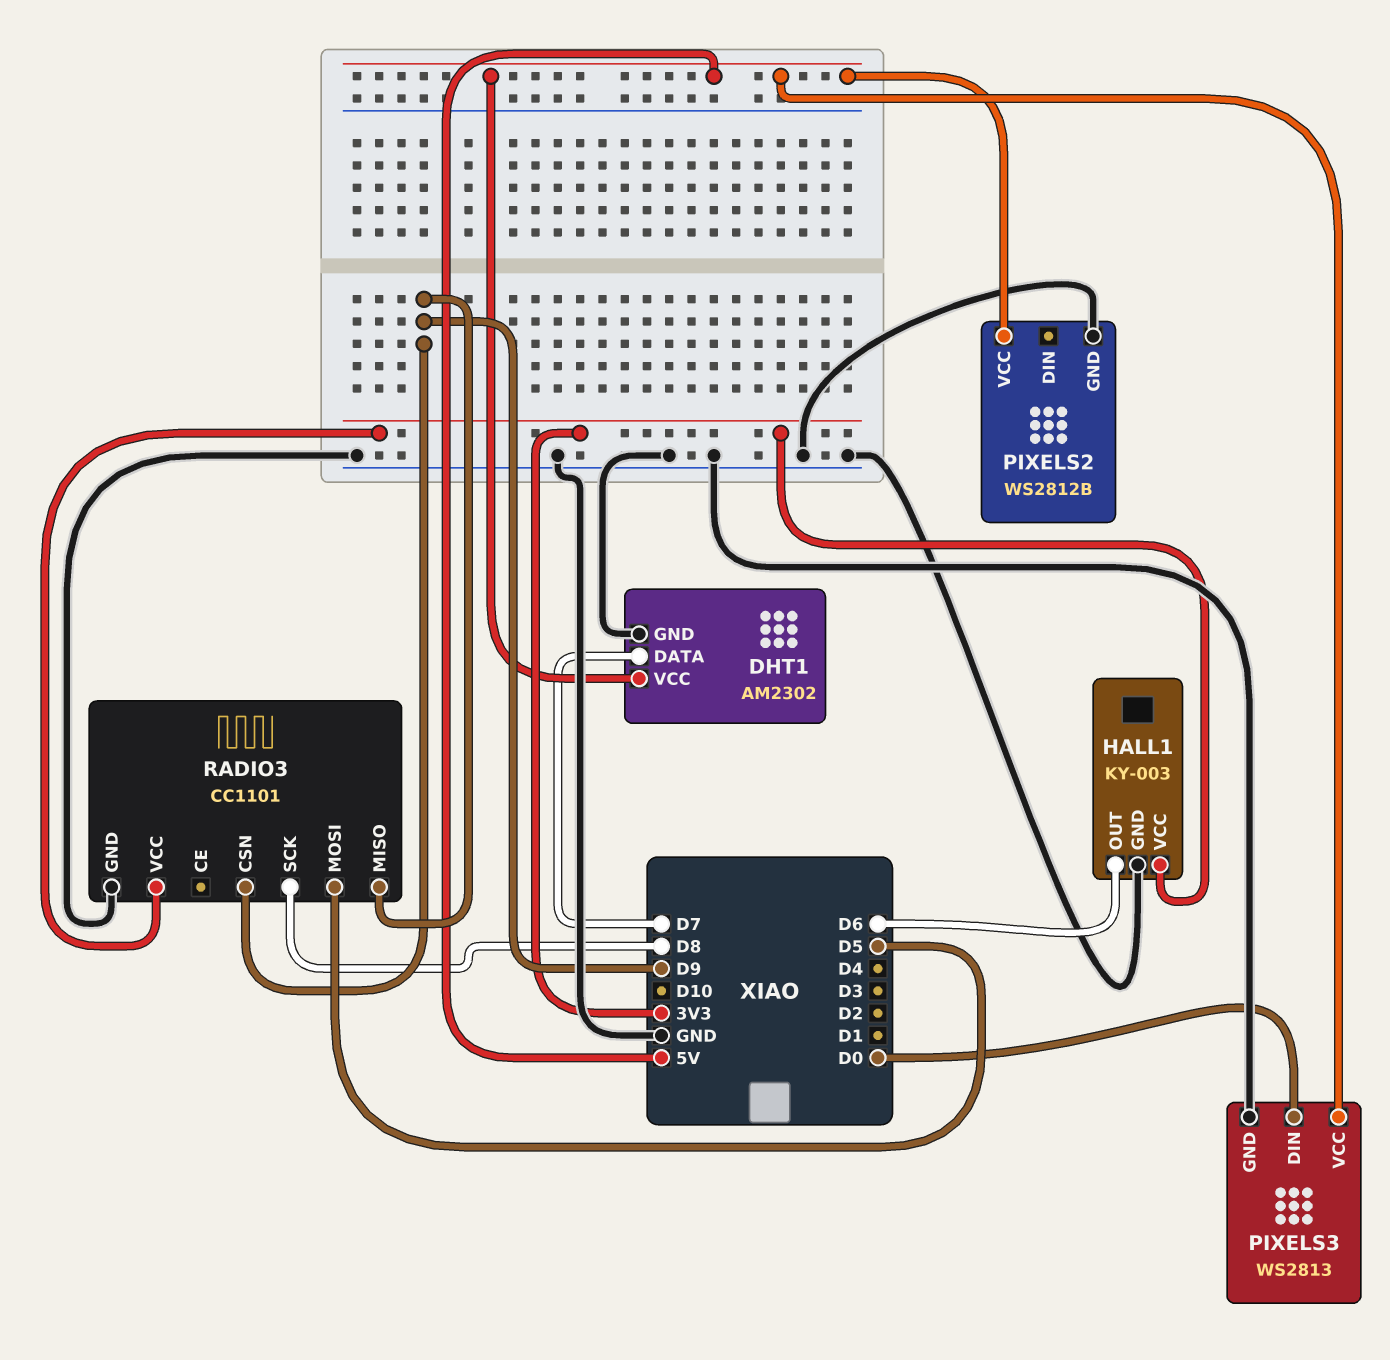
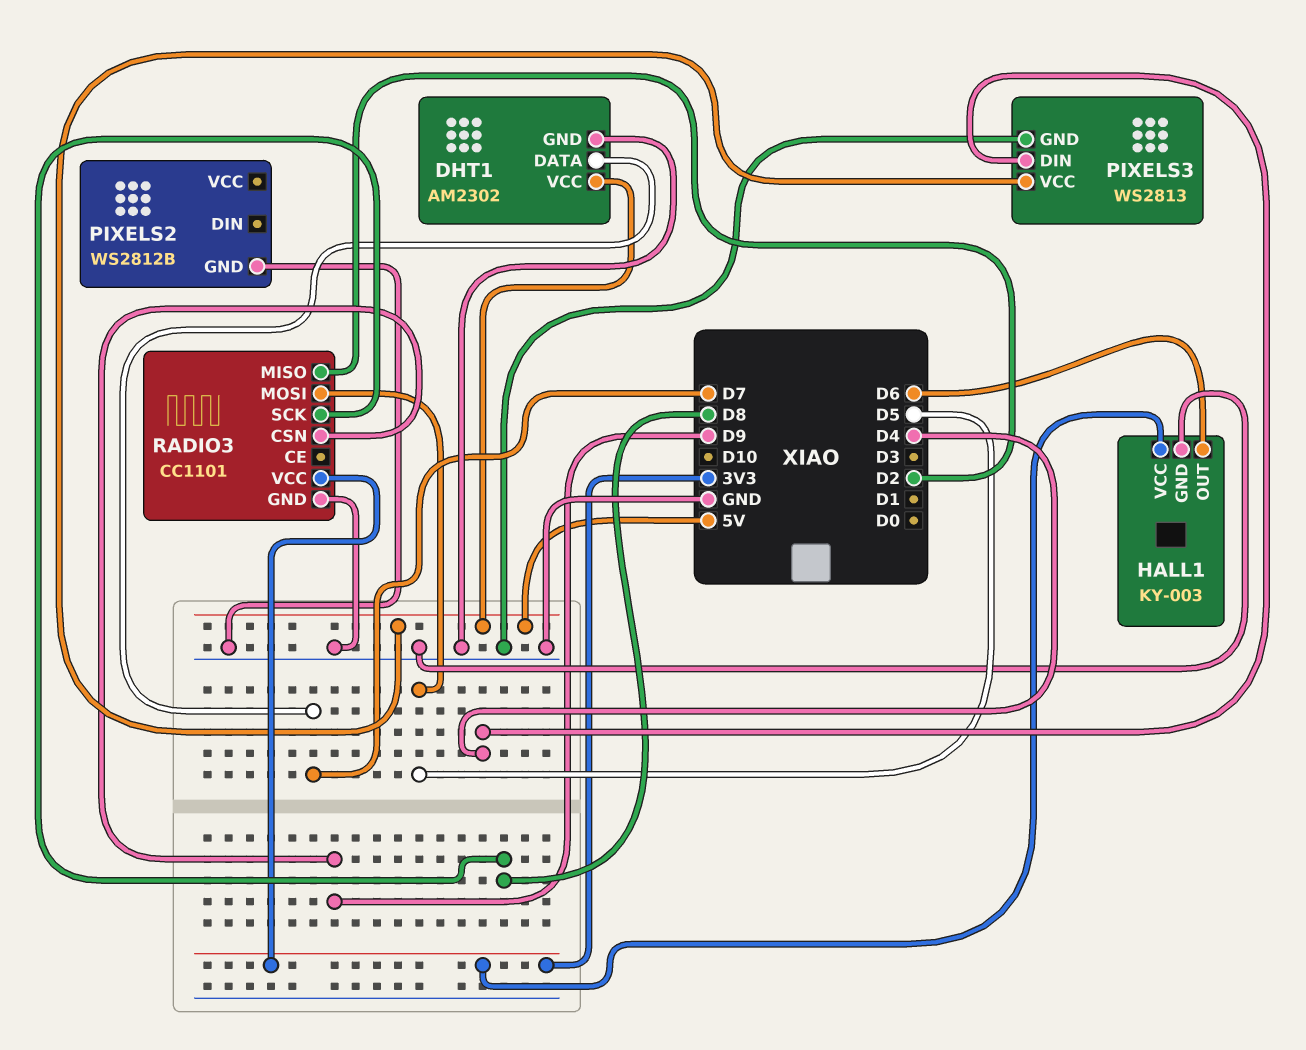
PIXELS2 pin VCC: 5V -> none
PIXELS3 pin DIN: D0 -> D4
RADIO3 pin MISO: D9 -> D2

